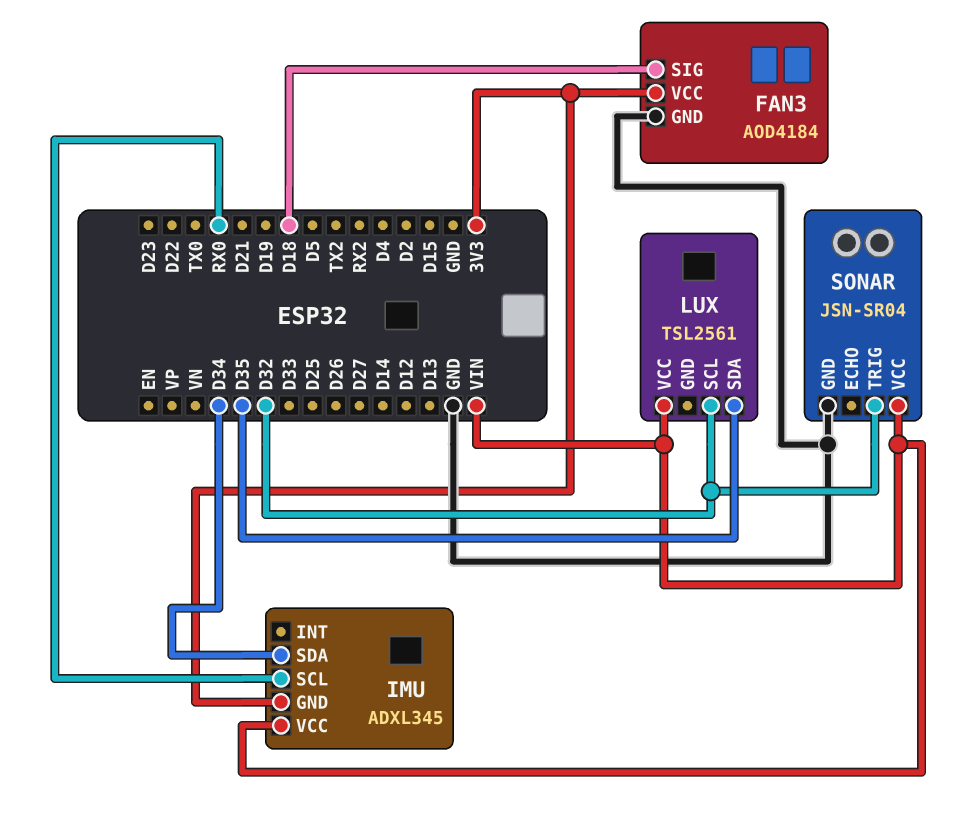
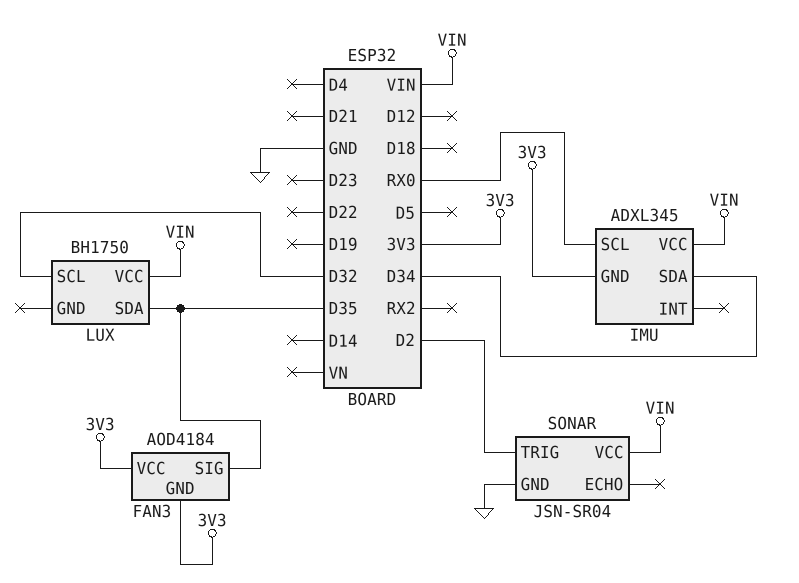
FAN3 pin GND: GND -> 3V3
FAN3 pin SIG: D18 -> D35
LUX: TSL2561 -> BH1750
SONAR pin TRIG: D32 -> D2

